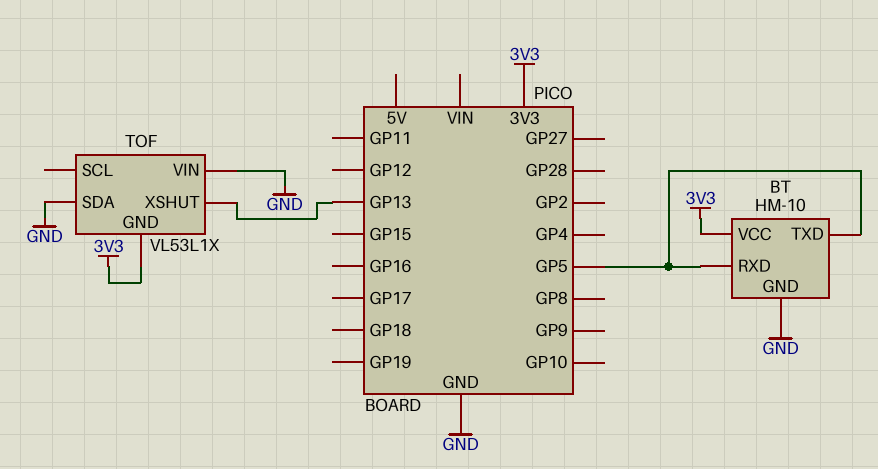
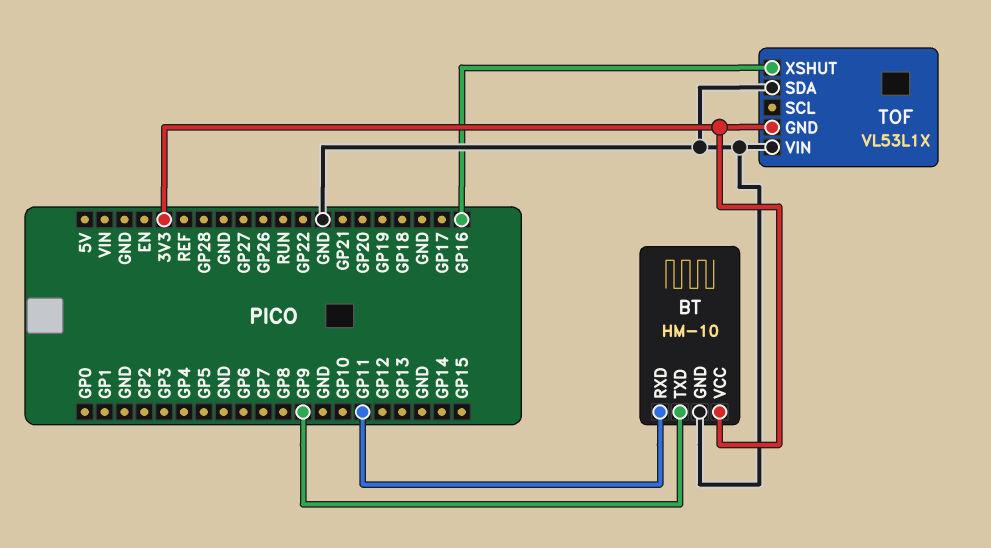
BT pin RXD: GP5 -> GP11
BT pin TXD: GP5 -> GP9
TOF pin XSHUT: GP13 -> GP16

